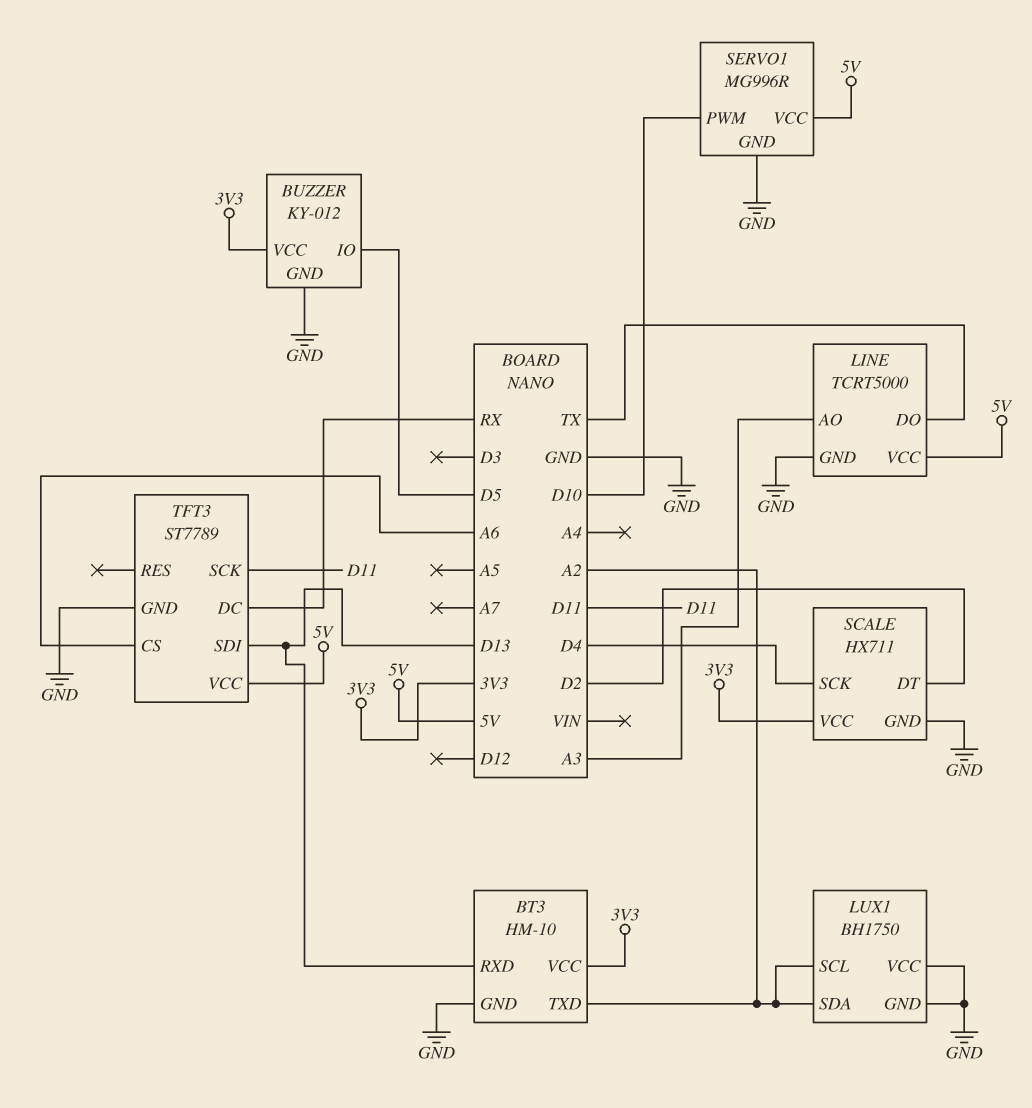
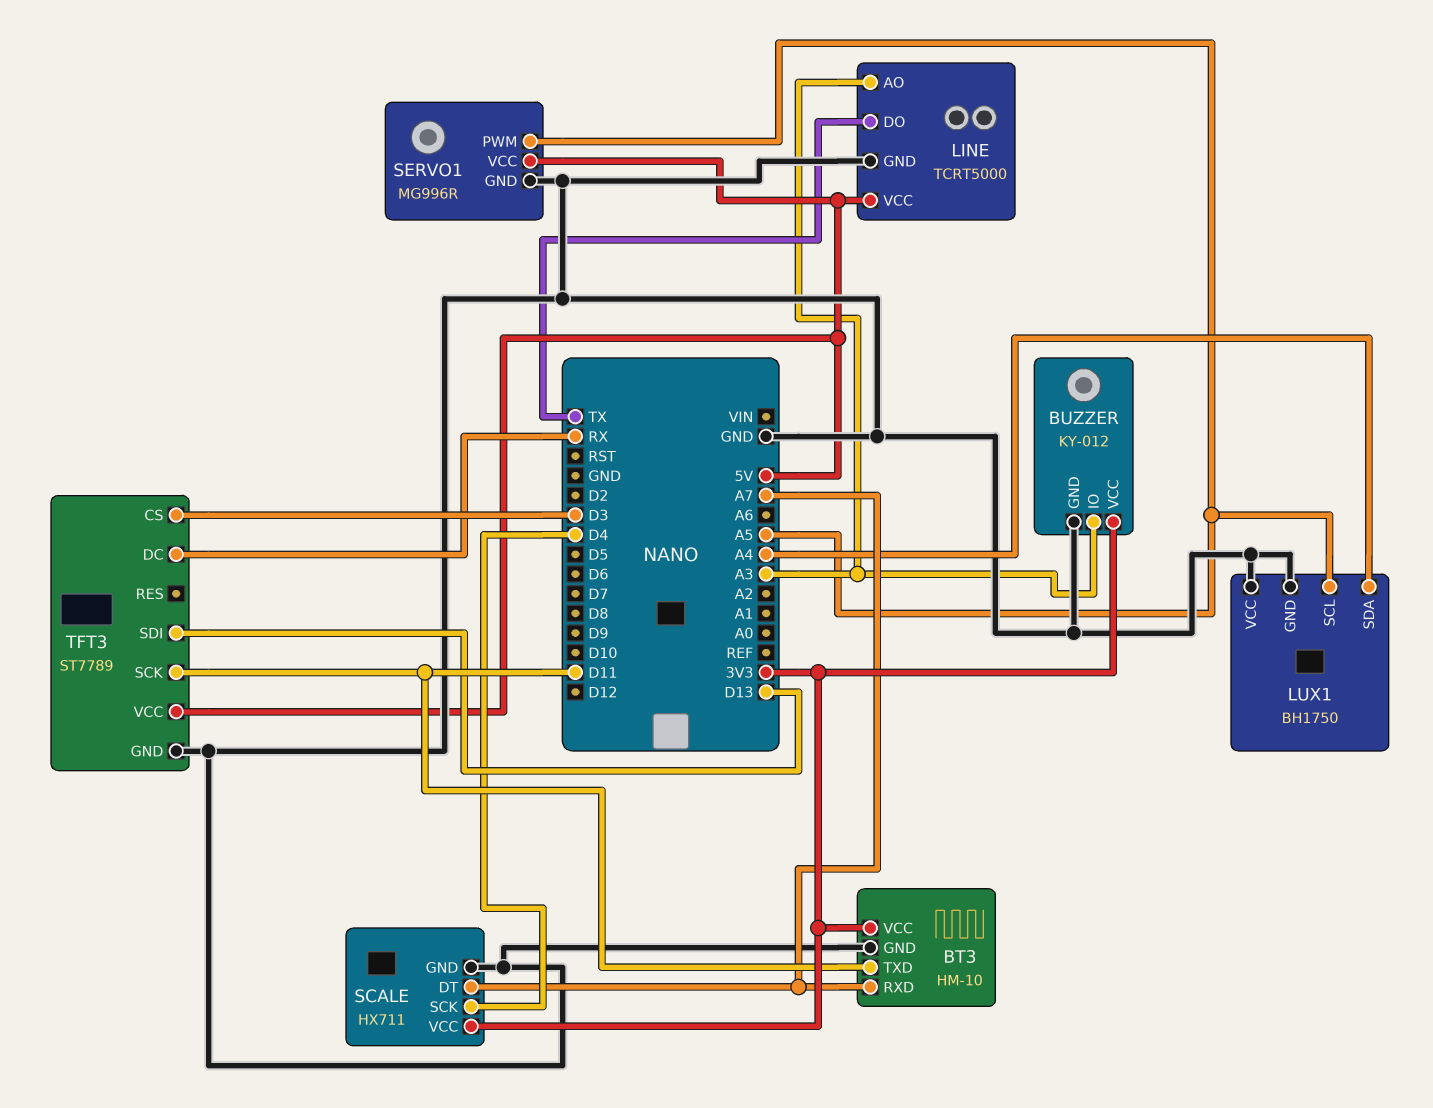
BT3 pin RXD: D13 -> A7
BT3 pin TXD: A2 -> D11
BUZZER pin IO: D5 -> A3
LUX1 pin SCL: A2 -> A5
LUX1 pin SDA: A2 -> A4
SCALE pin DT: D2 -> A7
SERVO1 pin PWM: D10 -> A5
TFT3 pin CS: A6 -> D3

